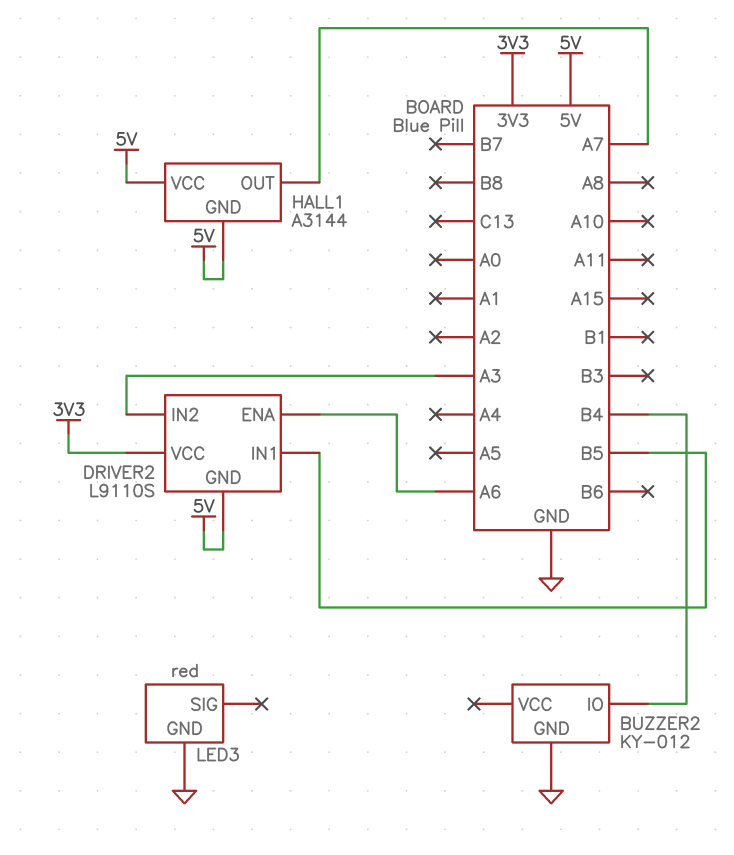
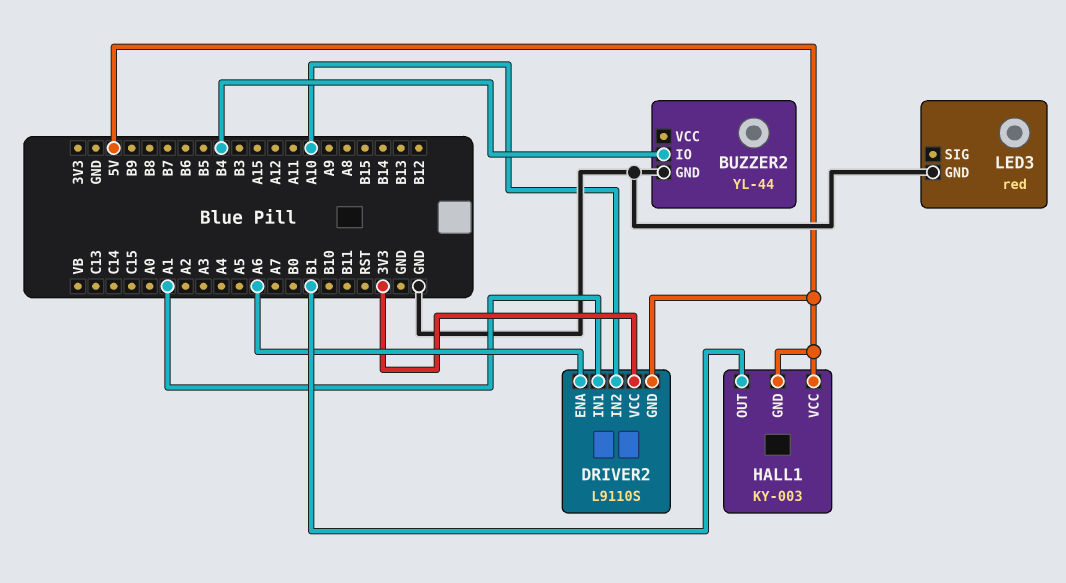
BUZZER2: KY-012 -> YL-44
DRIVER2 pin IN1: B5 -> A1
DRIVER2 pin IN2: A3 -> A10
HALL1: A3144 -> KY-003
HALL1 pin OUT: A7 -> B1

